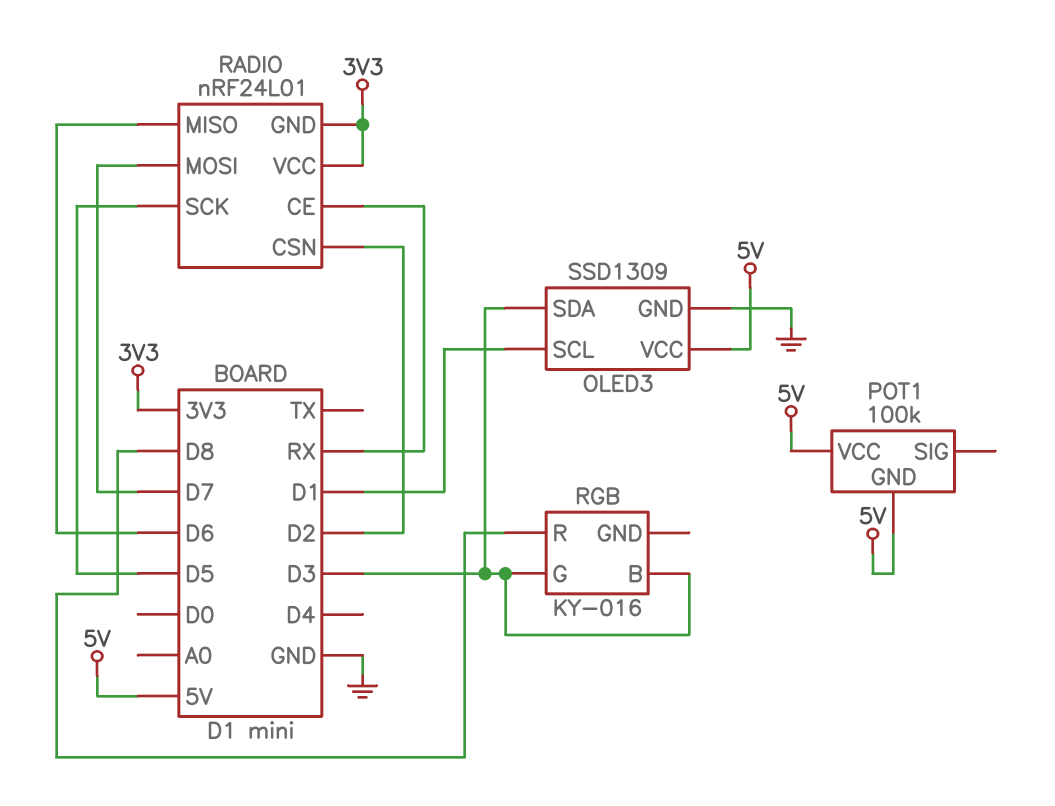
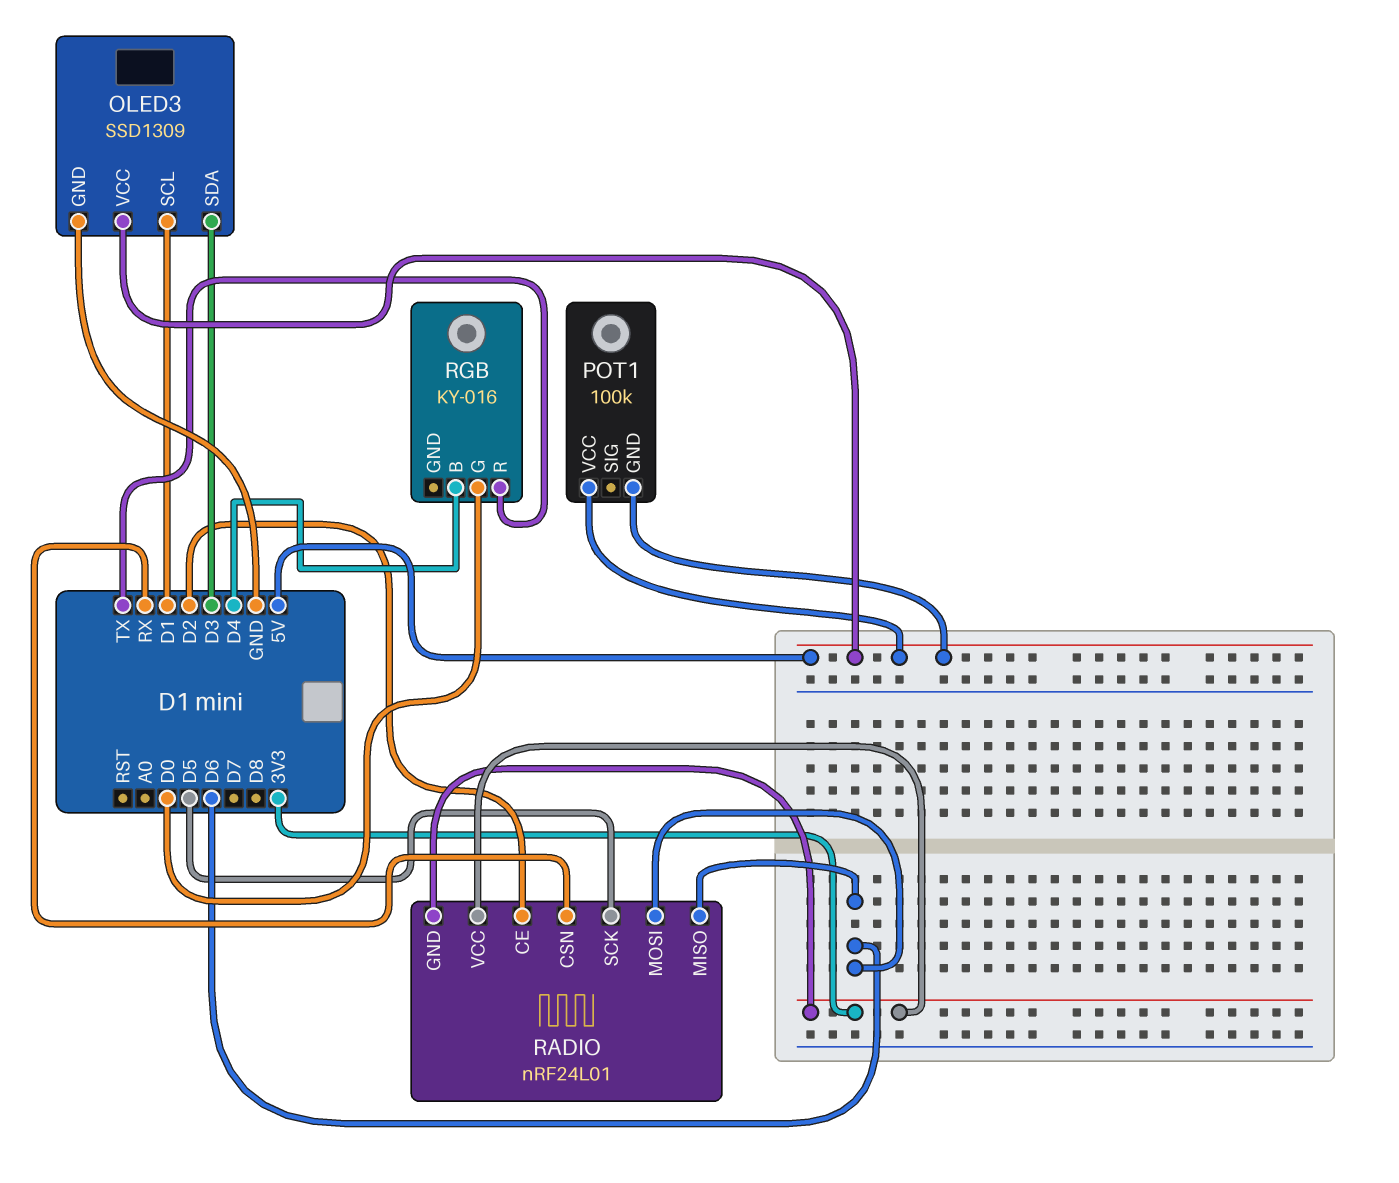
RADIO pin CE: RX -> D2
RADIO pin CSN: D2 -> RX
RADIO pin MOSI: D7 -> D6
RGB pin B: D3 -> D4
RGB pin G: D3 -> D0
RGB pin R: D8 -> TX

